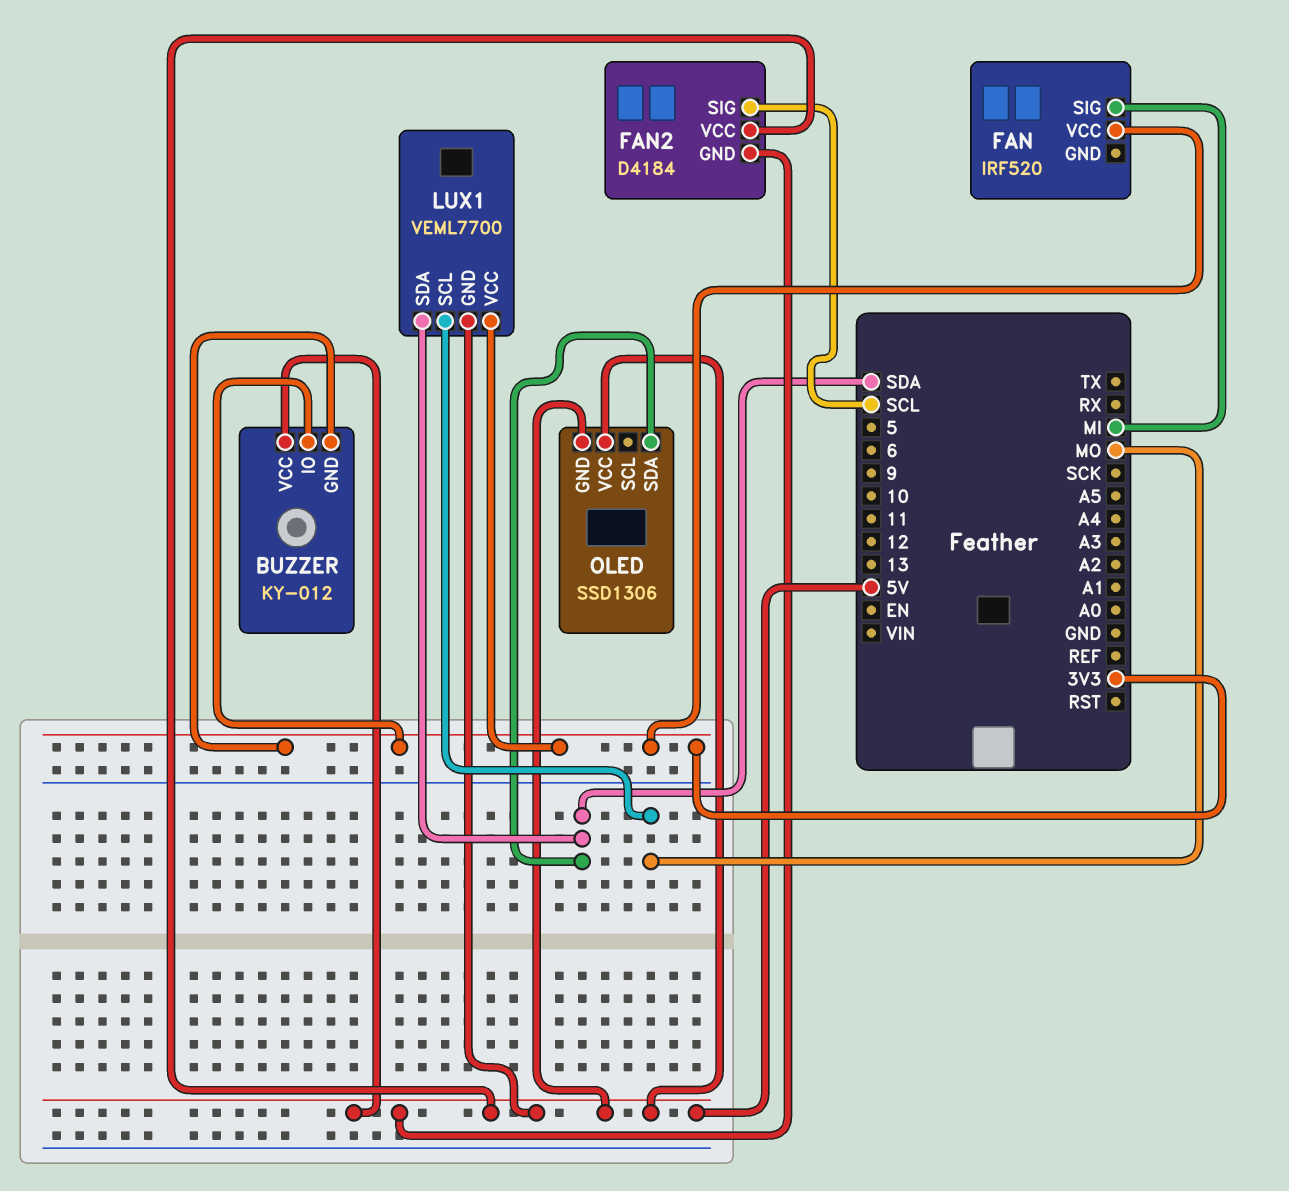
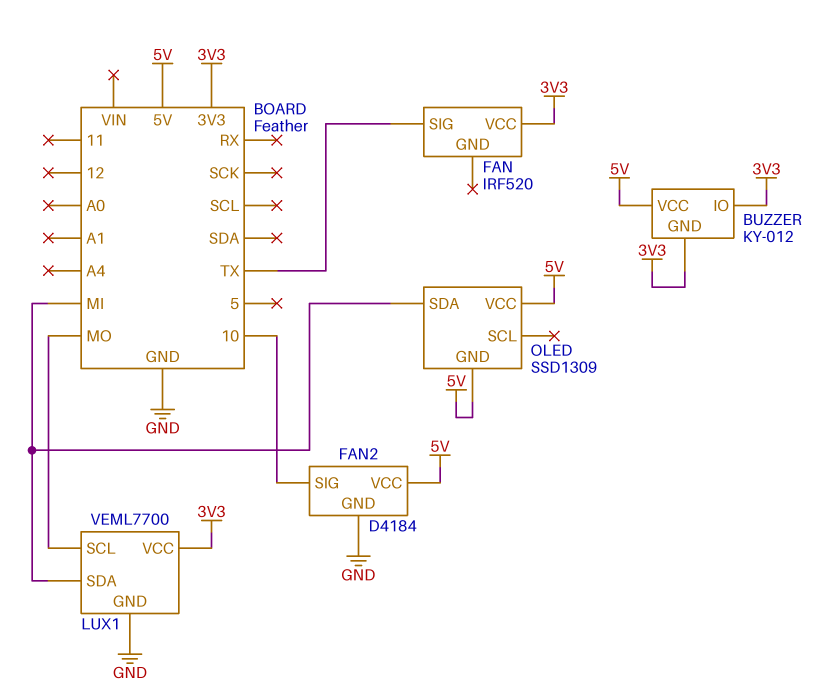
FAN pin SIG: MI -> TX
FAN2 pin GND: 5V -> GND
FAN2 pin SIG: SCL -> 10
LUX1 pin GND: 5V -> GND
LUX1 pin SDA: SDA -> MI
OLED: SSD1306 -> SSD1309
OLED pin SDA: SDA -> MI

